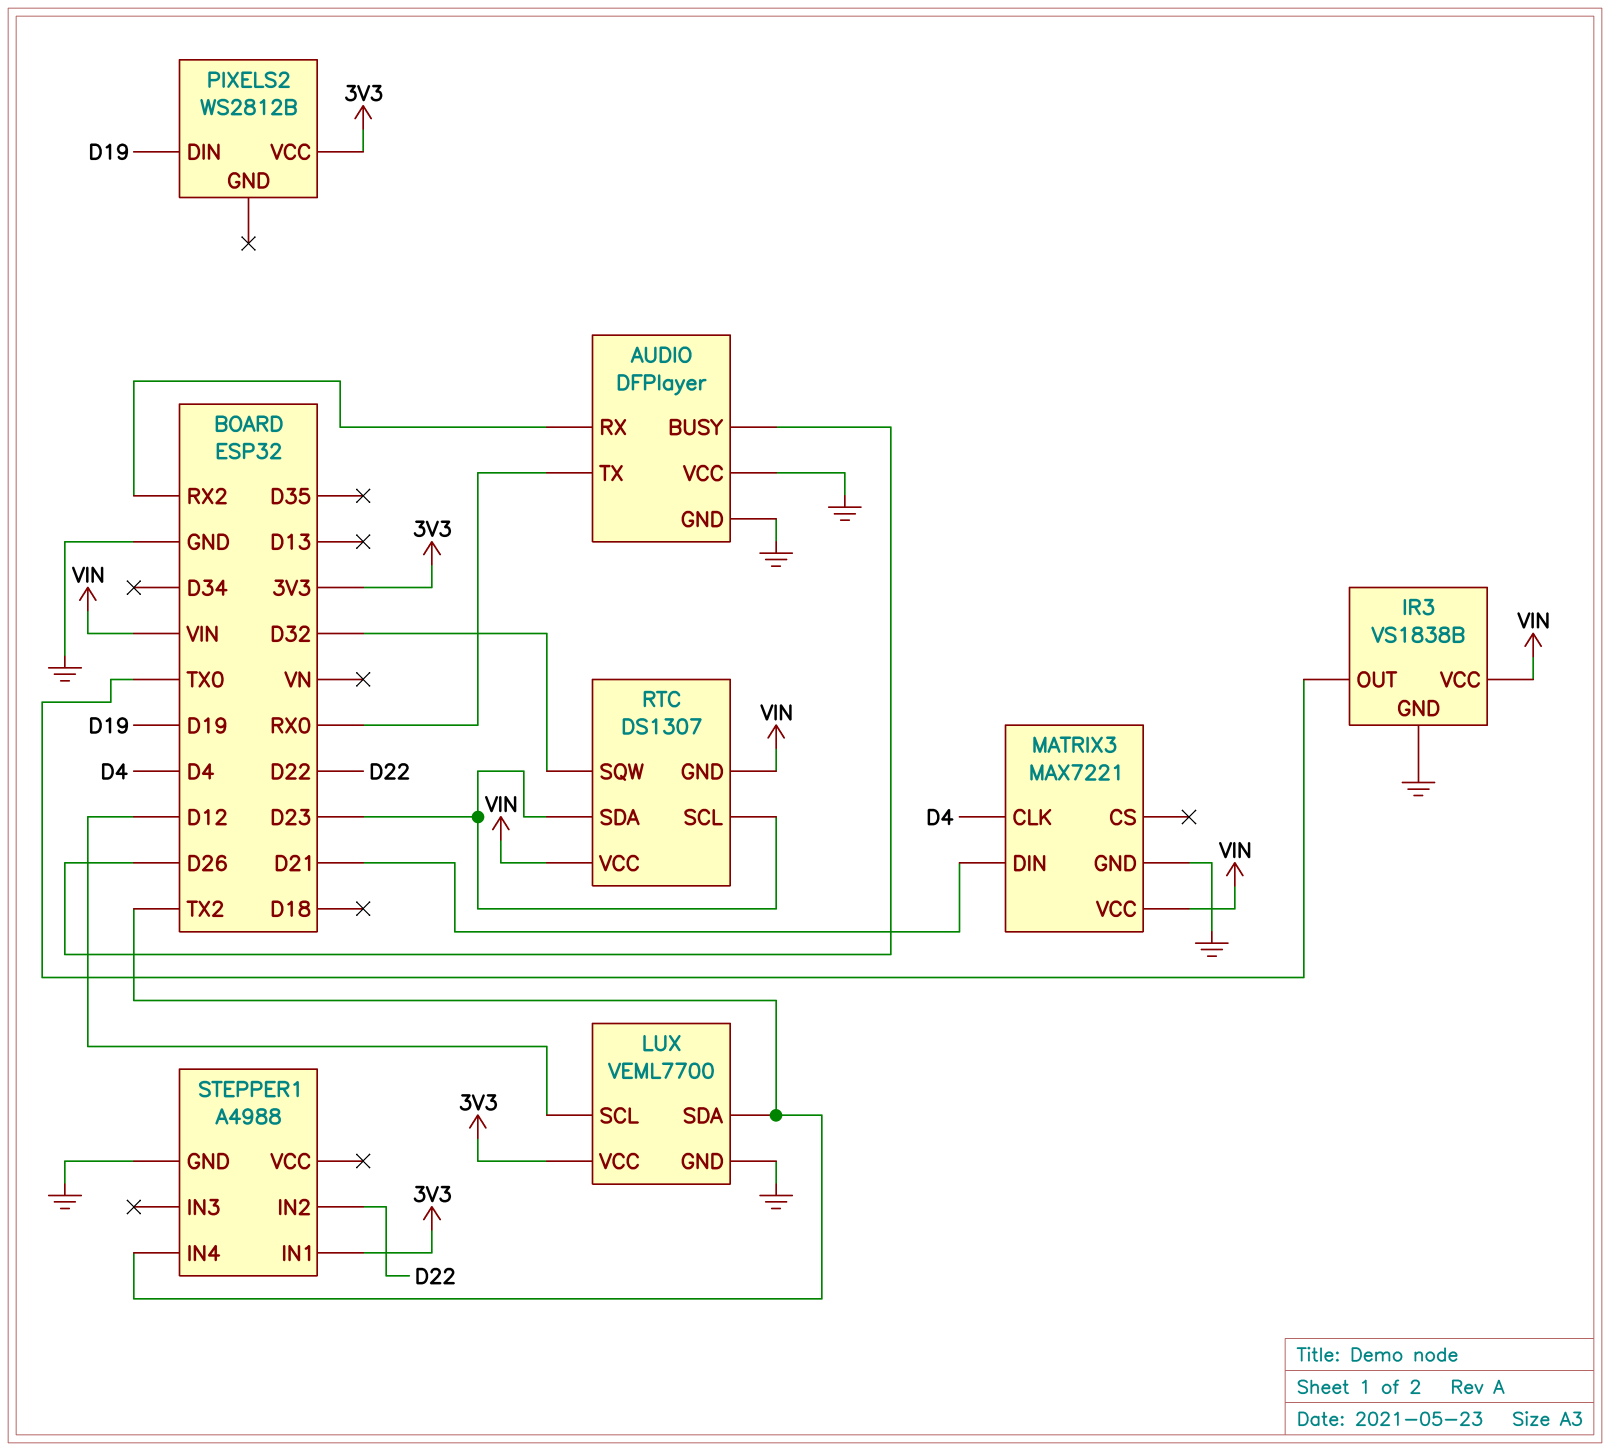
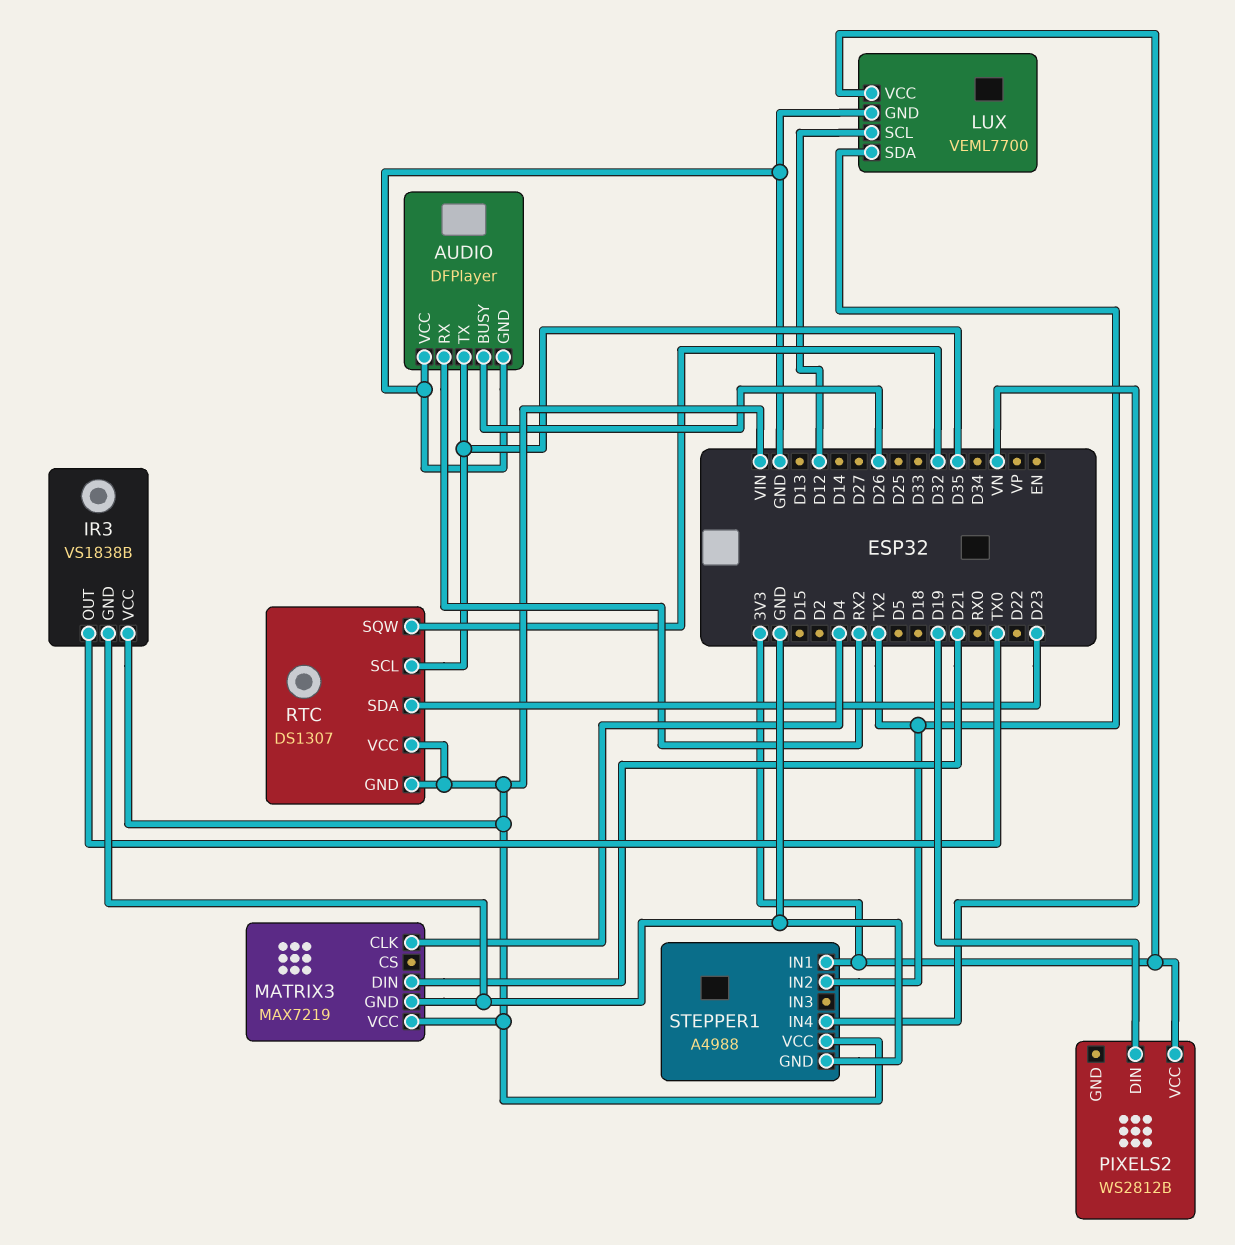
AUDIO pin TX: RX0 -> D35
MATRIX3: MAX7221 -> MAX7219
RTC pin SCL: D23 -> D35
STEPPER1 pin IN2: D22 -> TX2
STEPPER1 pin IN4: TX2 -> VN
STEPPER1 pin VCC: none -> VIN

